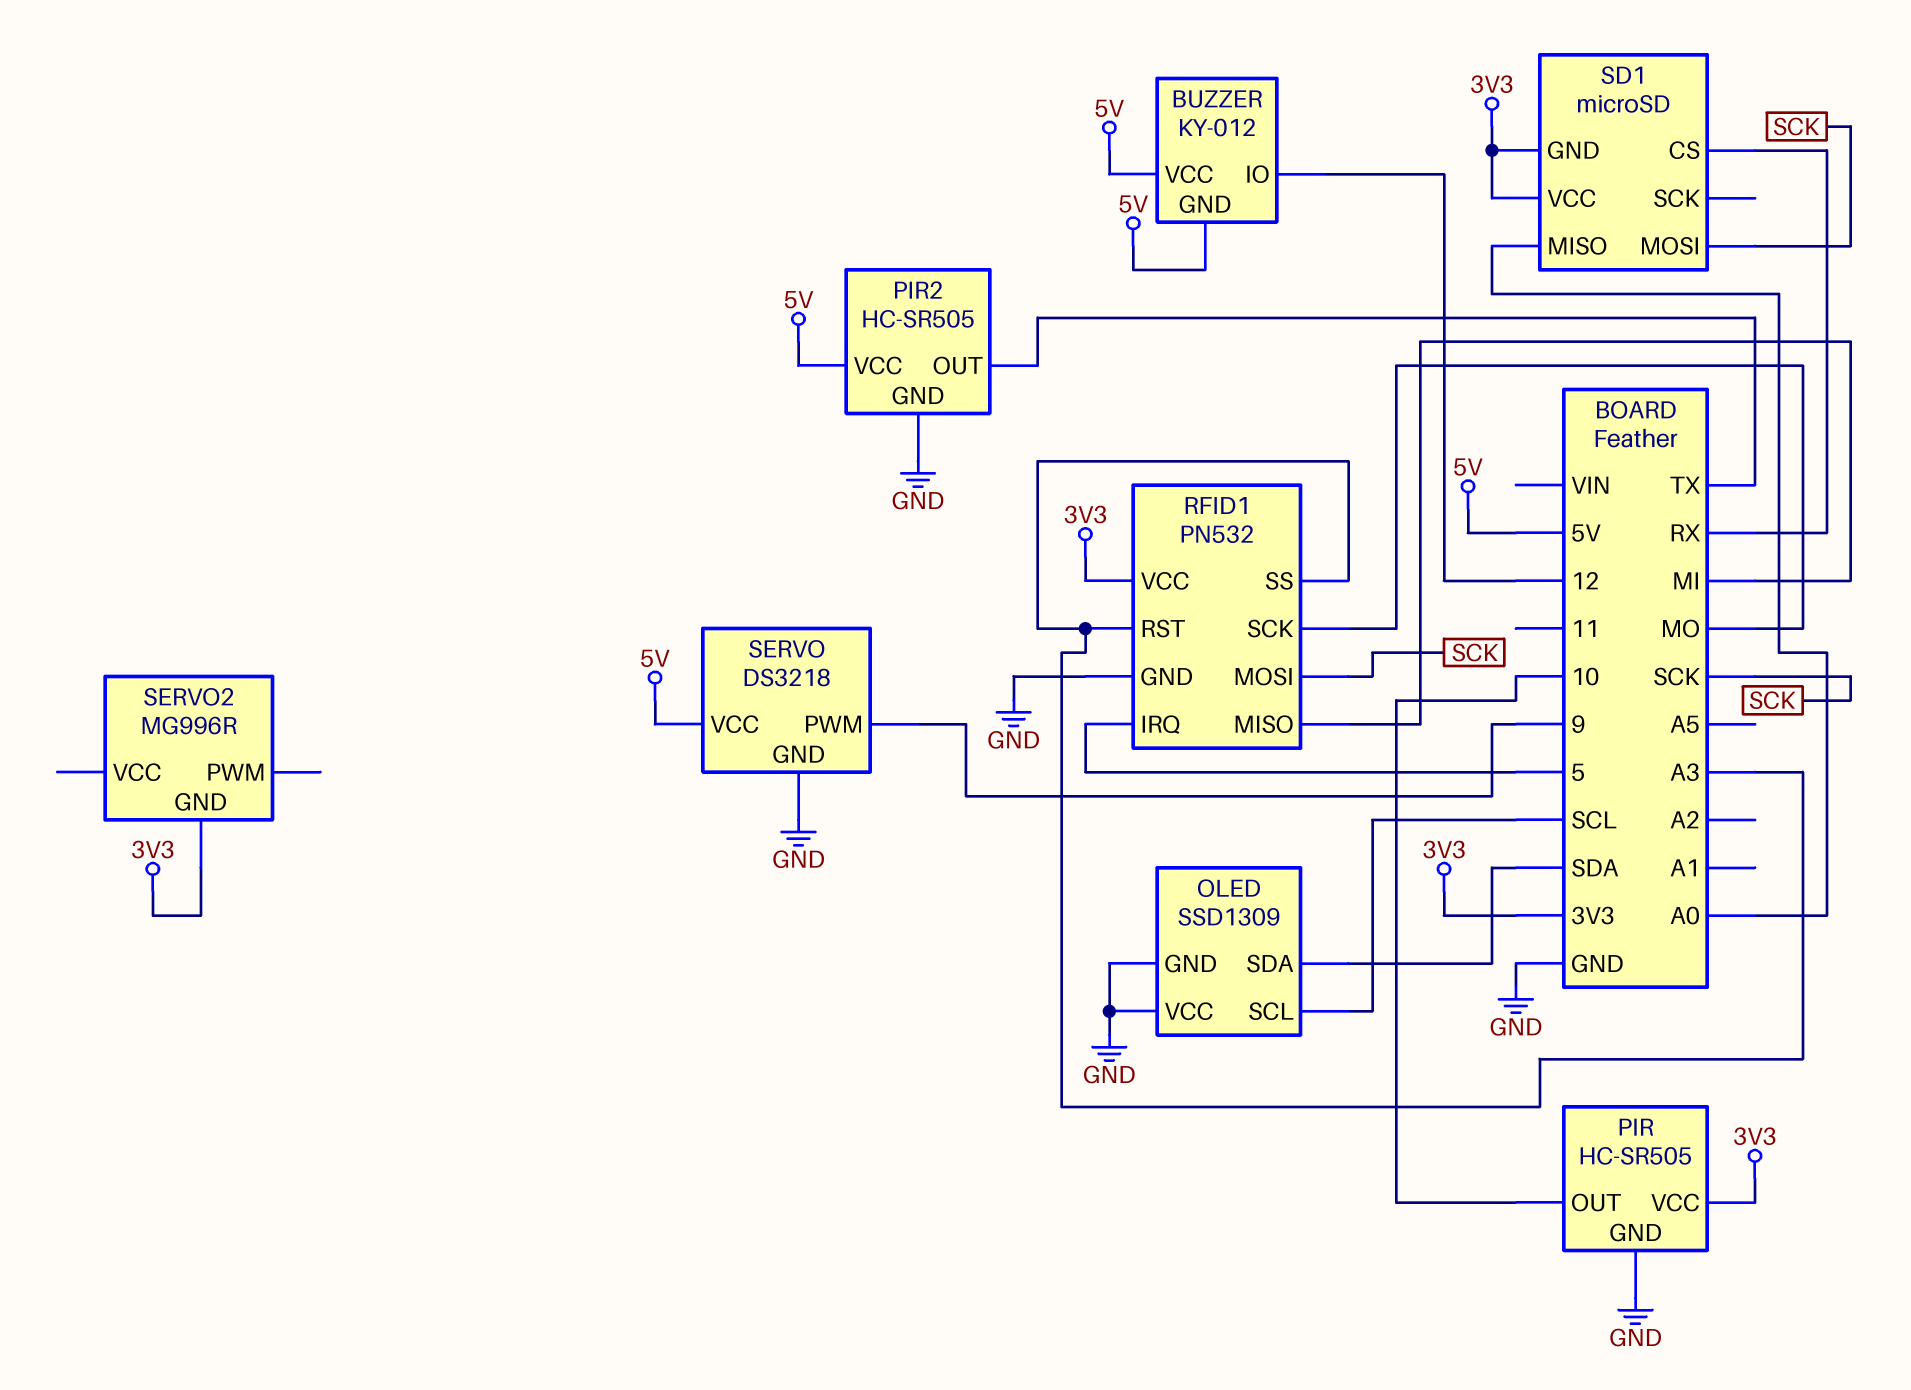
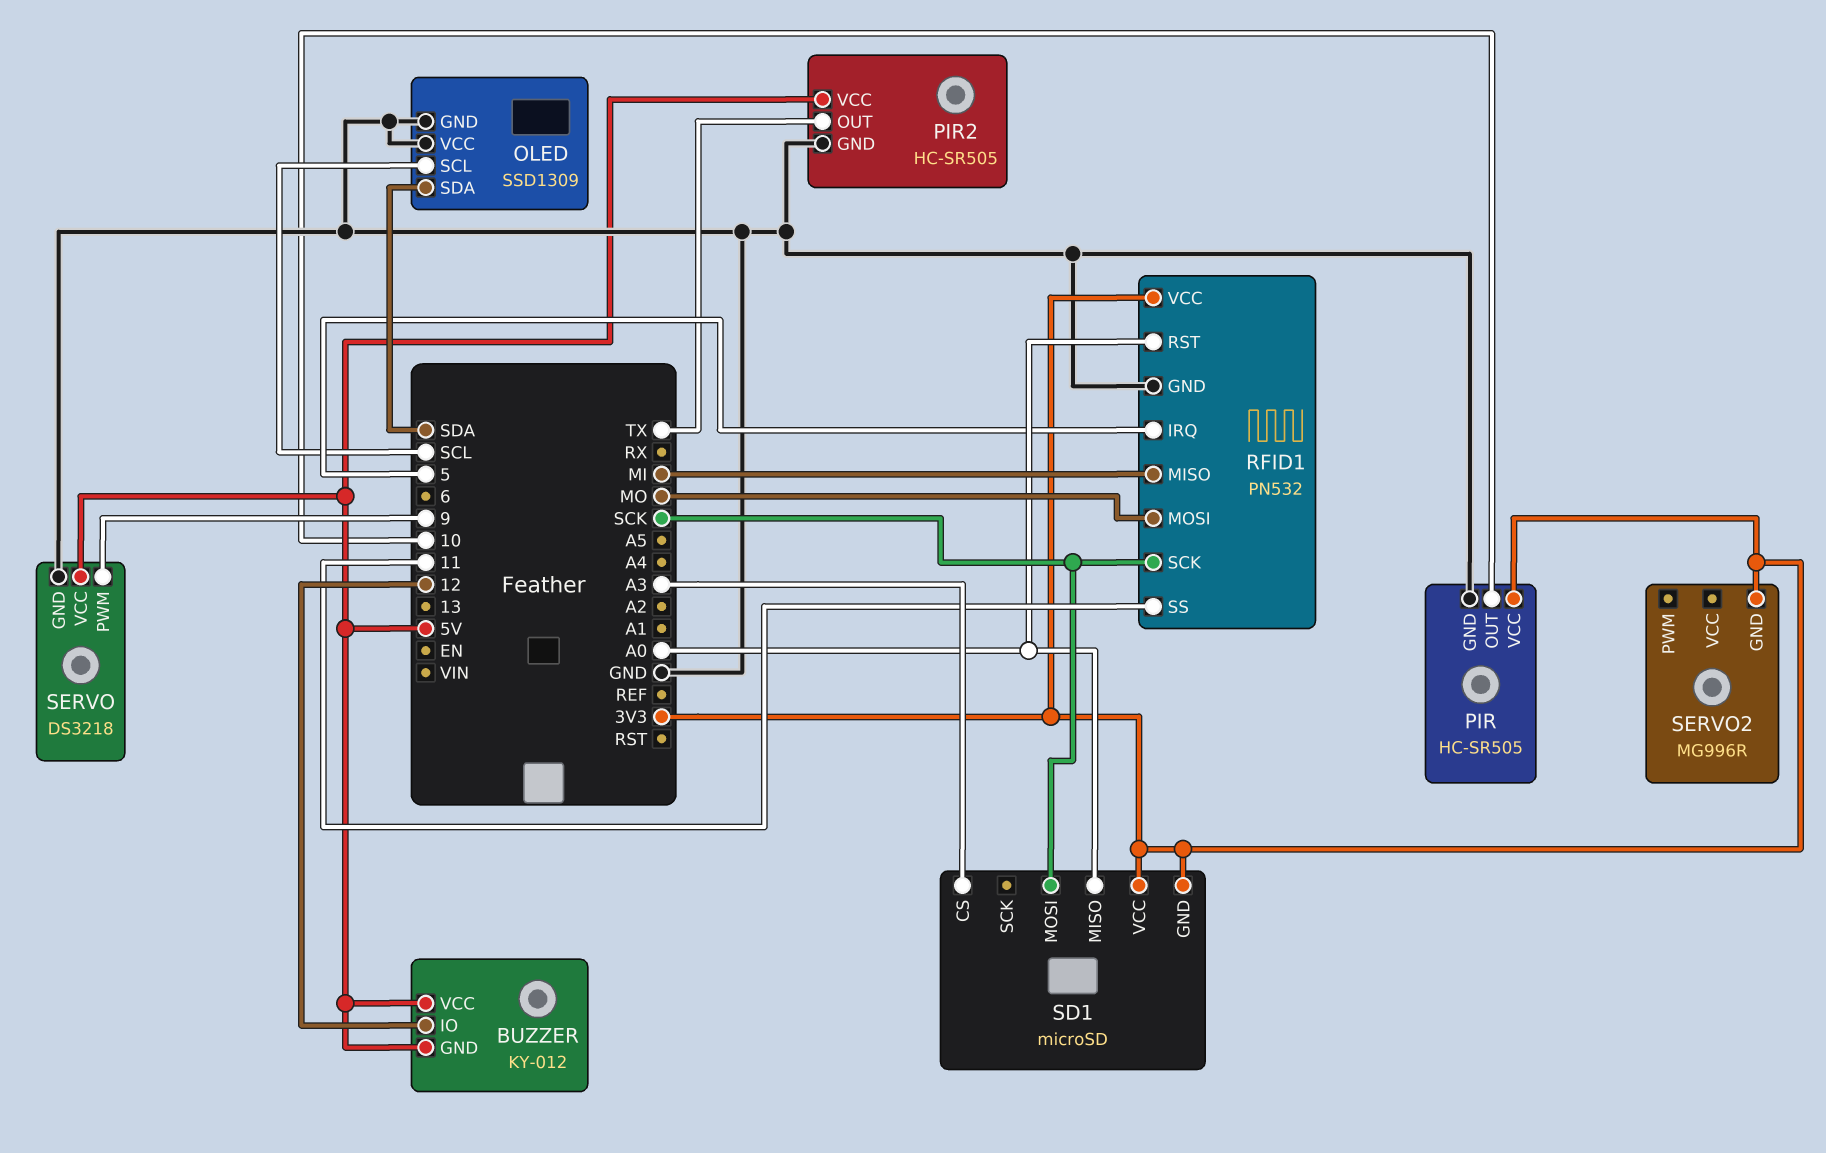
RFID1 pin MOSI: SCK -> MO
RFID1 pin RST: A3 -> A0
RFID1 pin SCK: MO -> SCK
RFID1 pin SS: A3 -> 11
SD1 pin CS: RX -> A3

